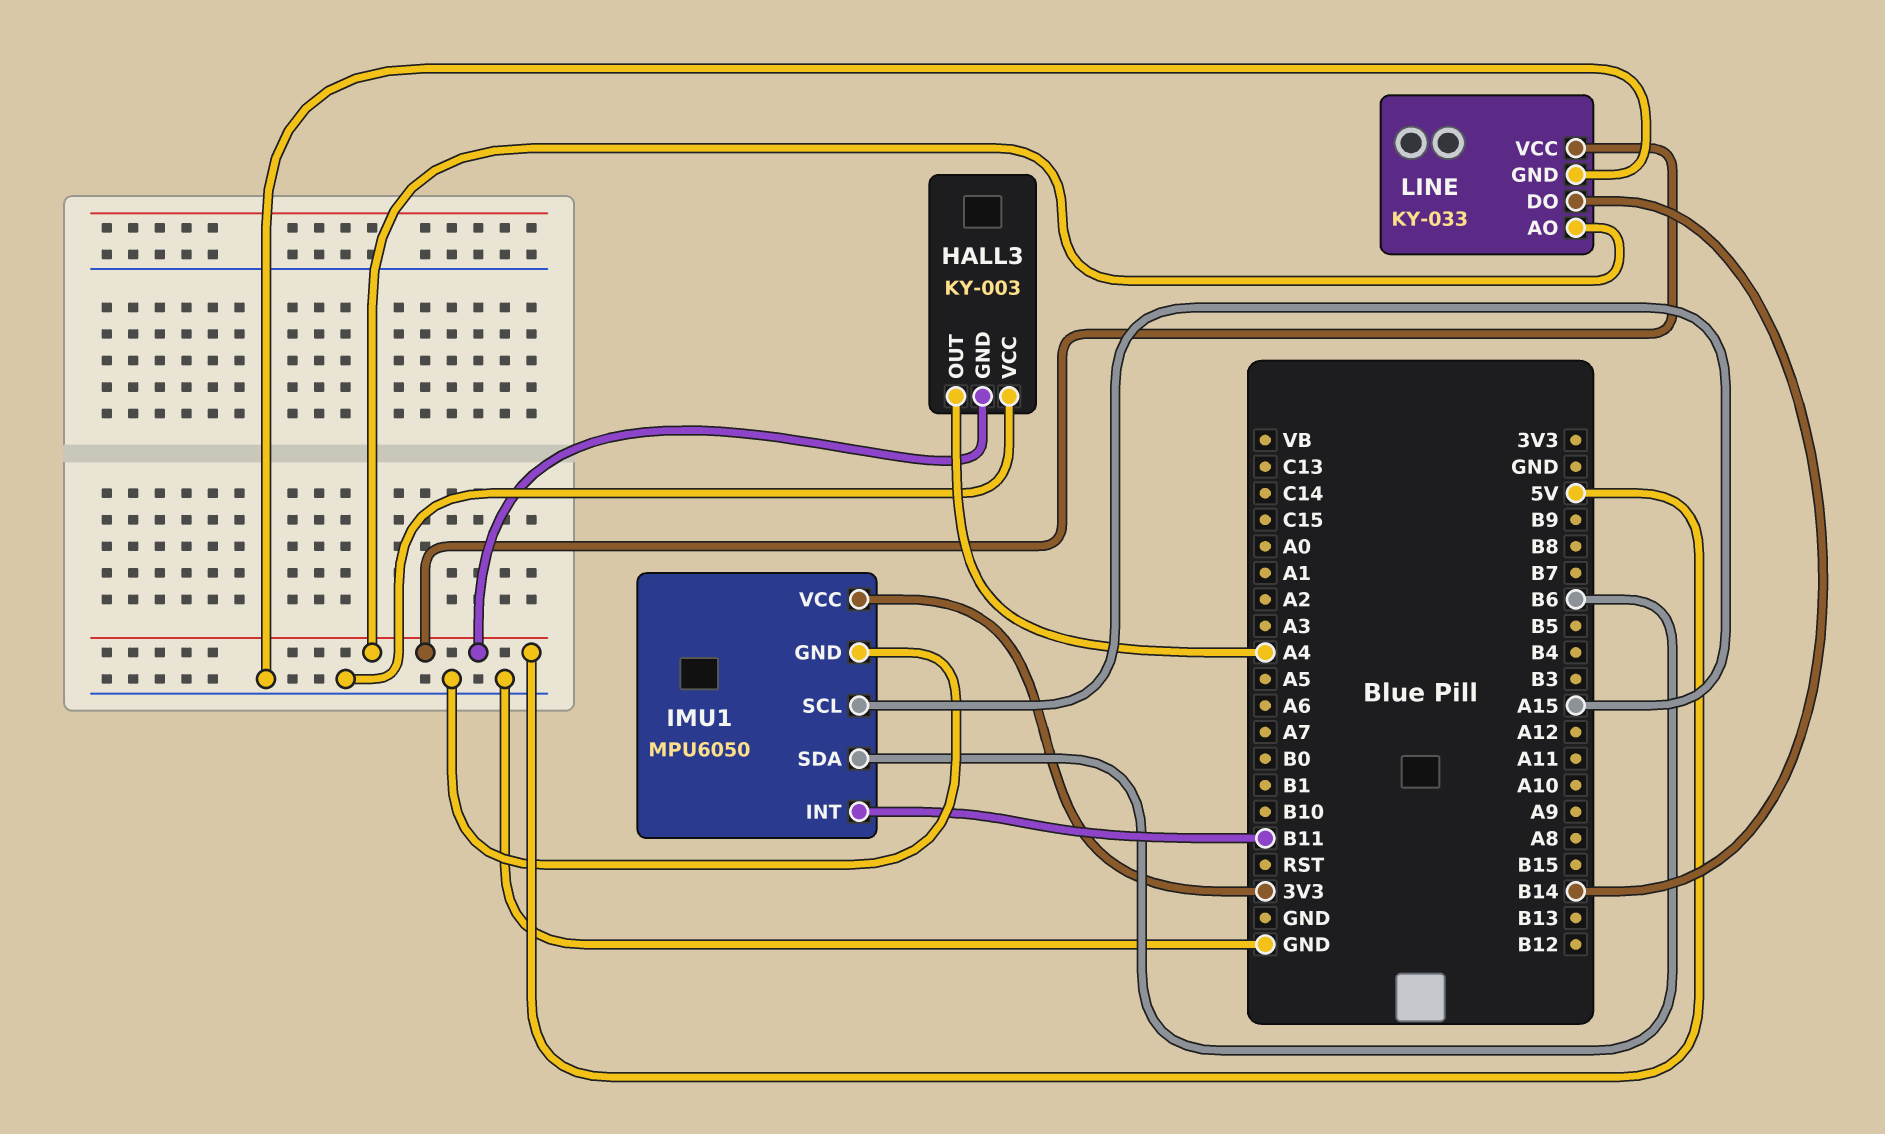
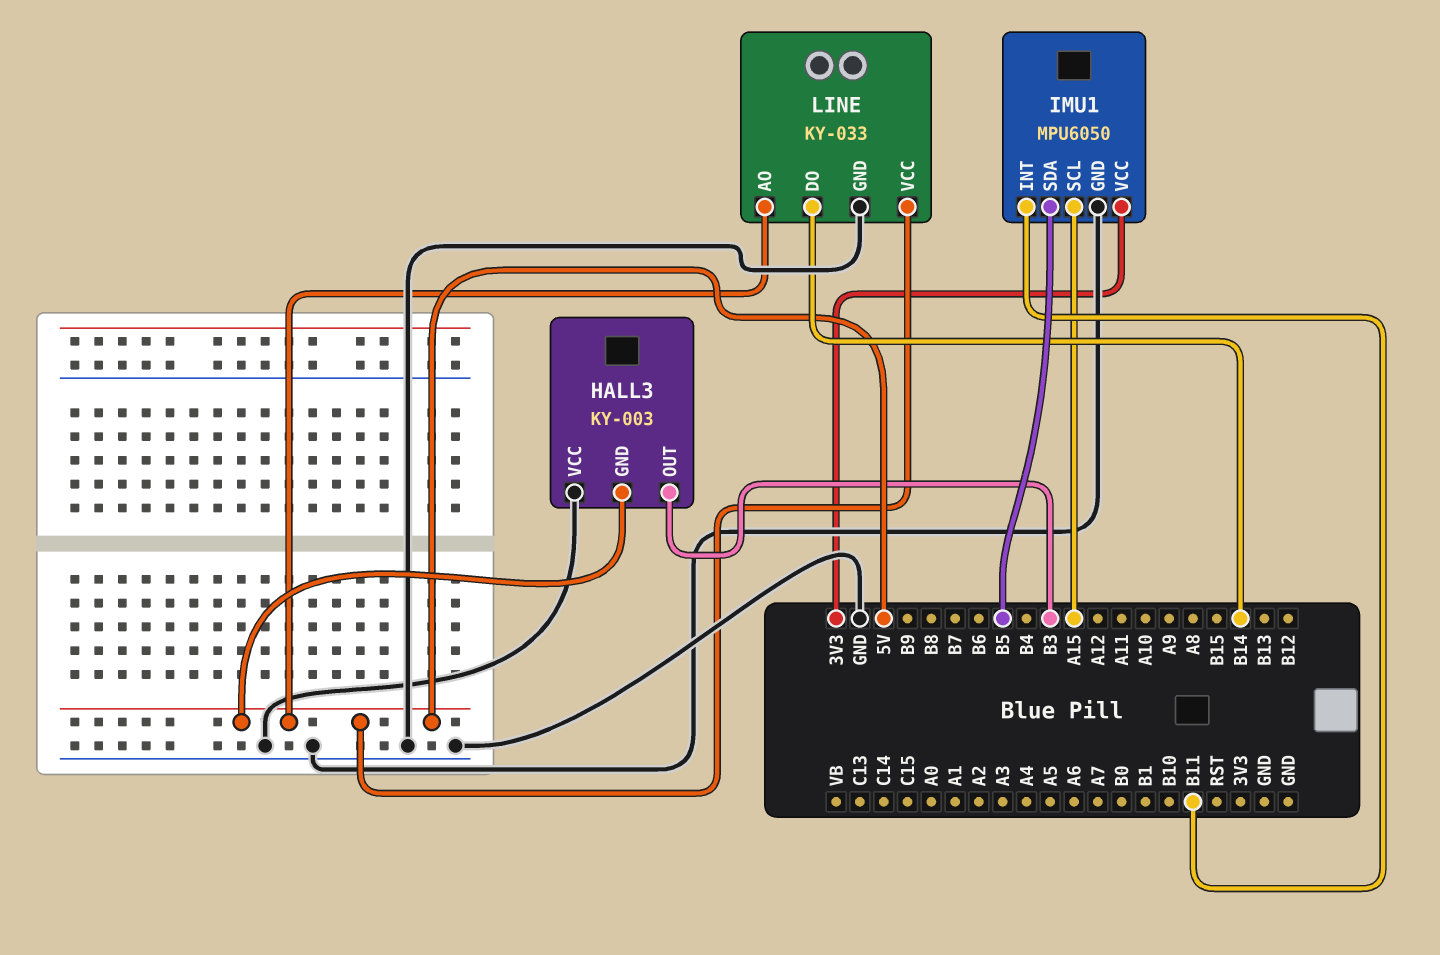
HALL3 pin OUT: A4 -> B3
IMU1 pin SDA: B6 -> B5

